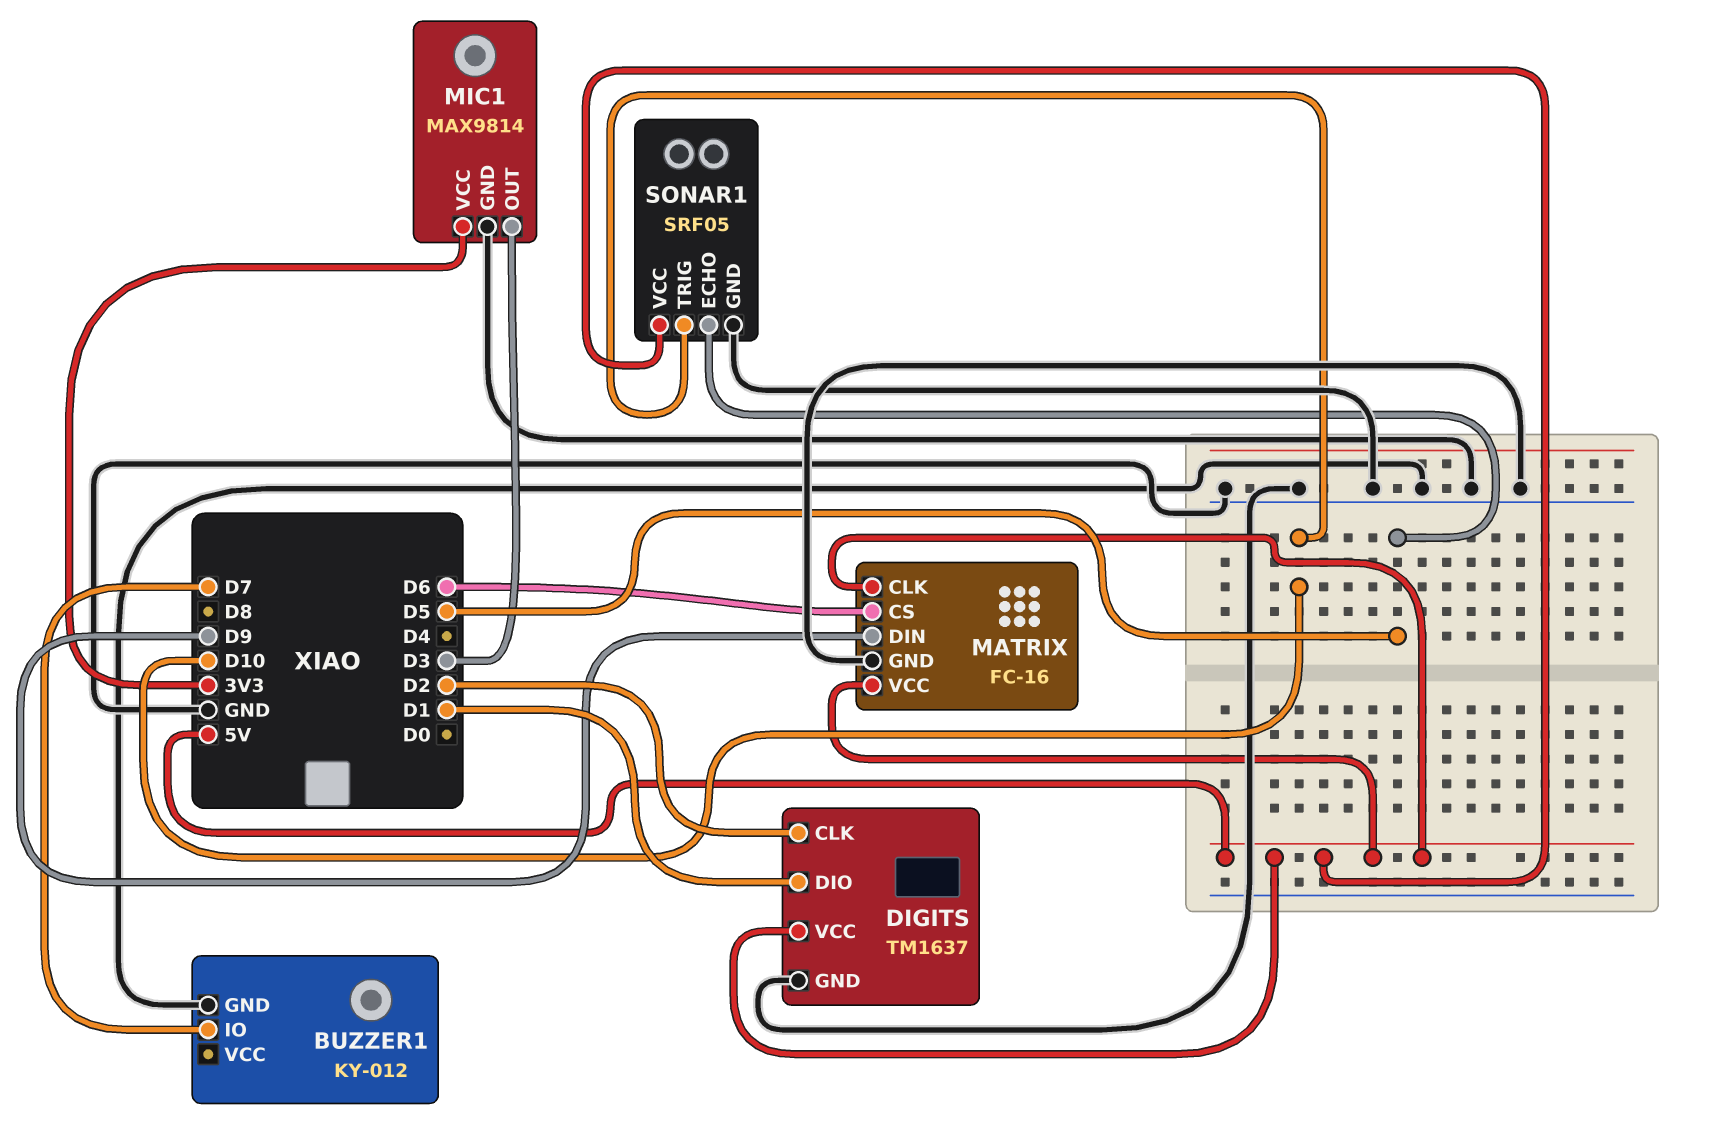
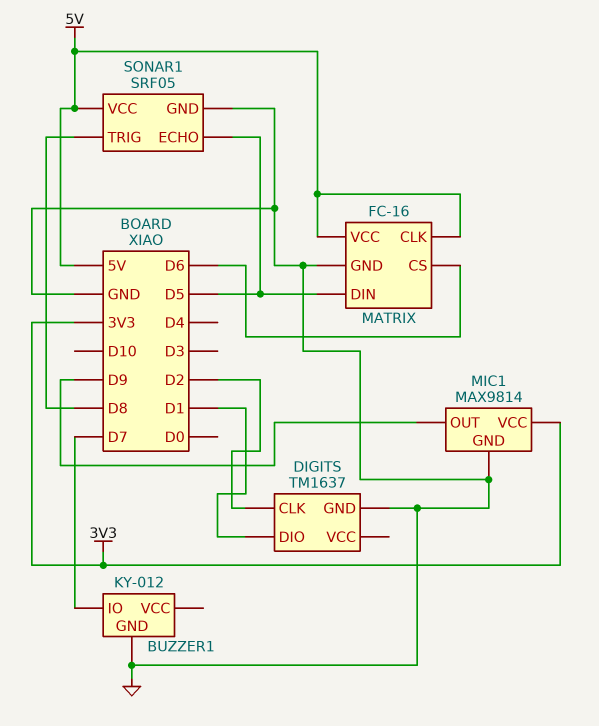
DIGITS pin VCC: 5V -> none
MATRIX pin DIN: D9 -> D5
MIC1 pin OUT: D3 -> D9
SONAR1 pin TRIG: D10 -> D8

